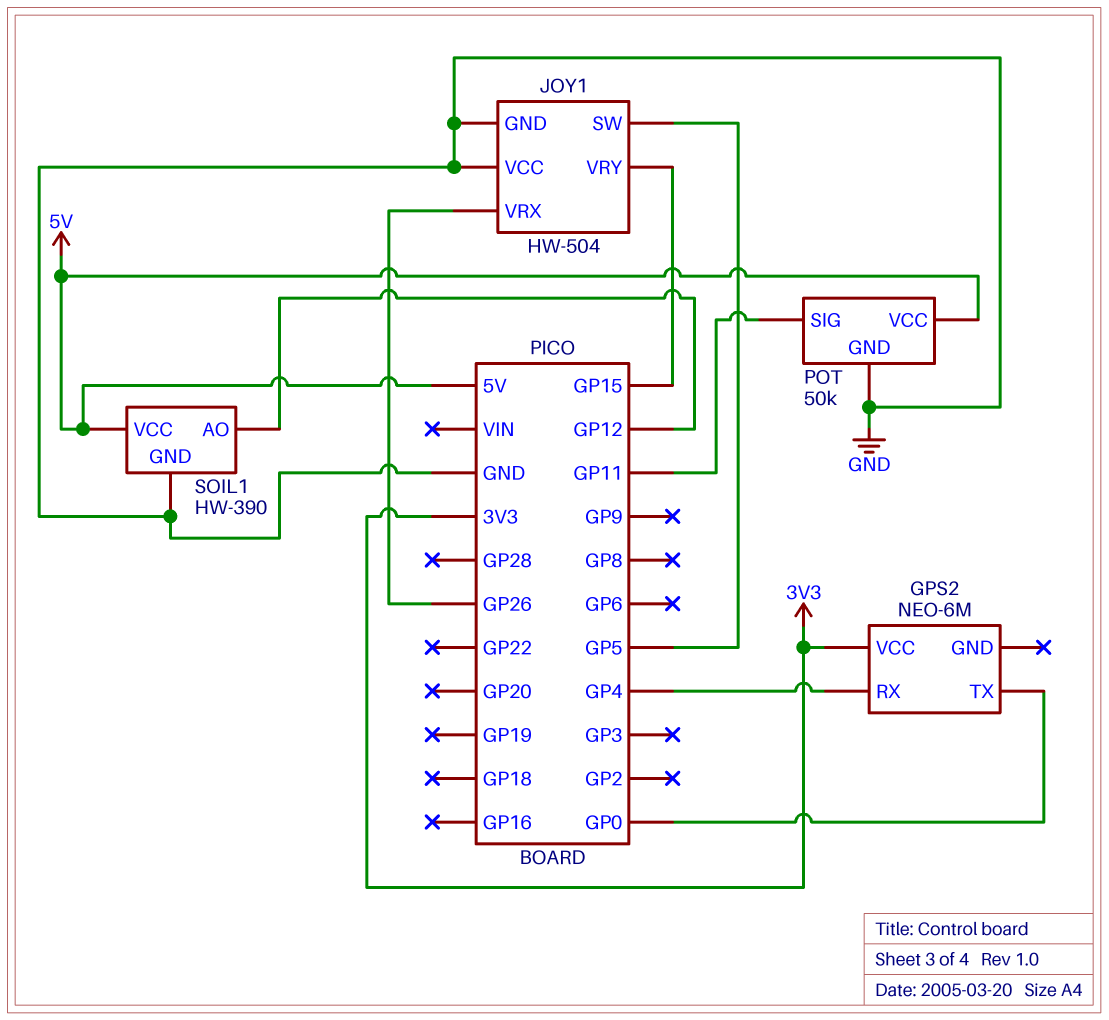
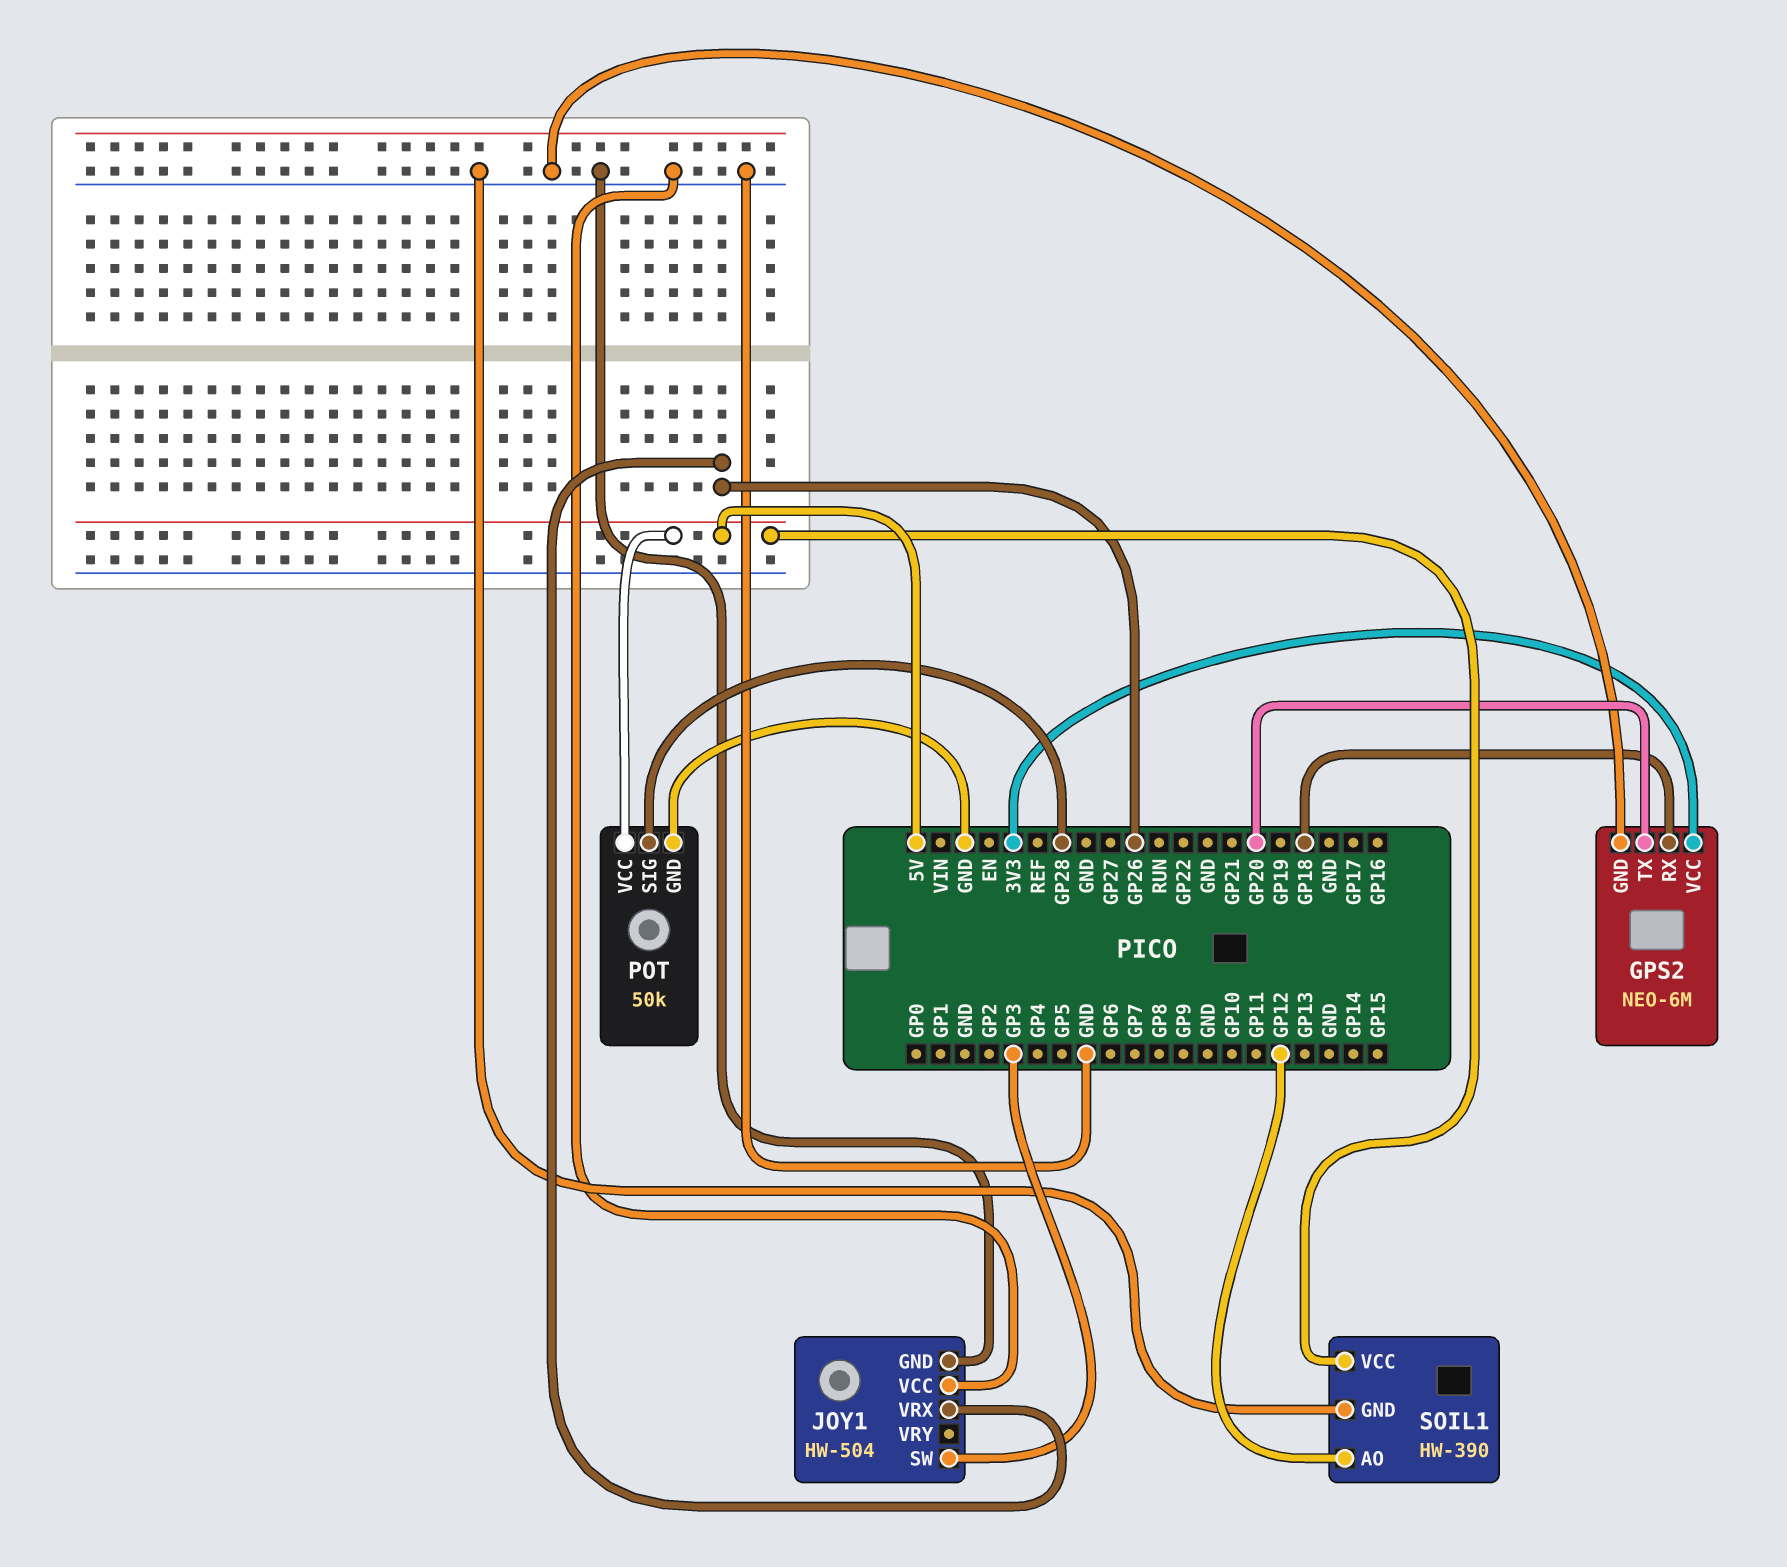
GPS2 pin GND: none -> GND
GPS2 pin RX: GP4 -> GP18
GPS2 pin TX: GP0 -> GP20
JOY1 pin SW: GP5 -> GP3
JOY1 pin VRY: GP15 -> none
POT pin SIG: GP11 -> GP28

